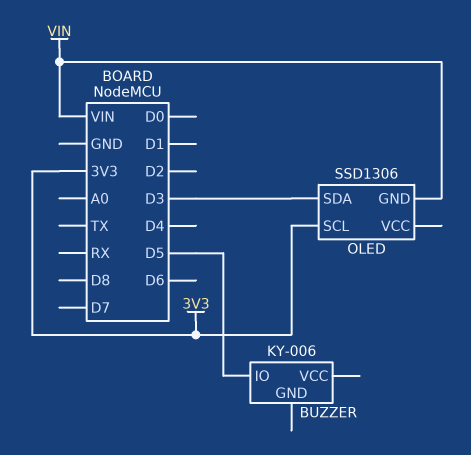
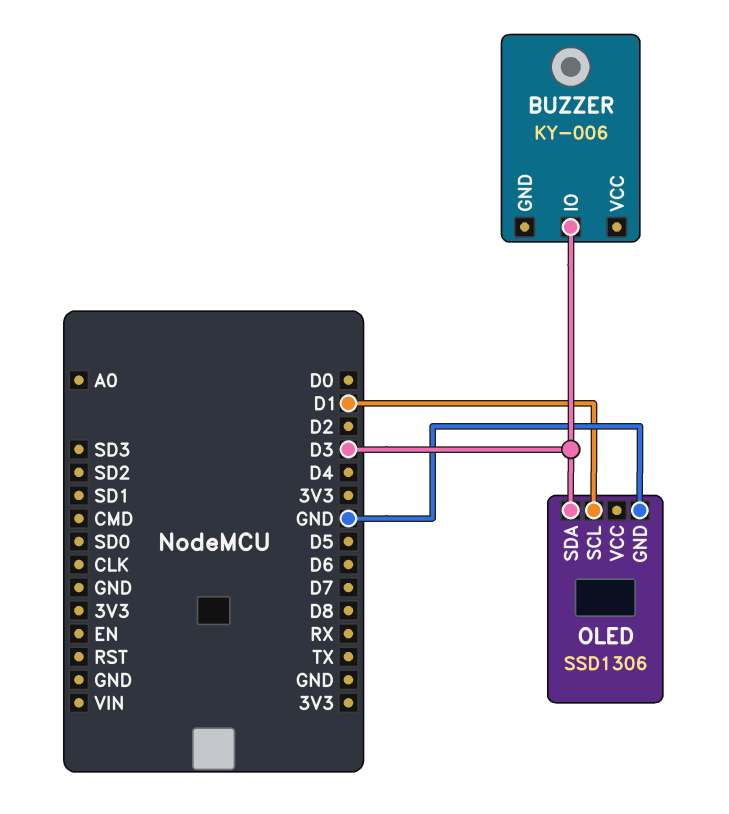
BUZZER pin IO: D5 -> D3
OLED pin GND: VIN -> GND
OLED pin SCL: 3V3 -> D1

